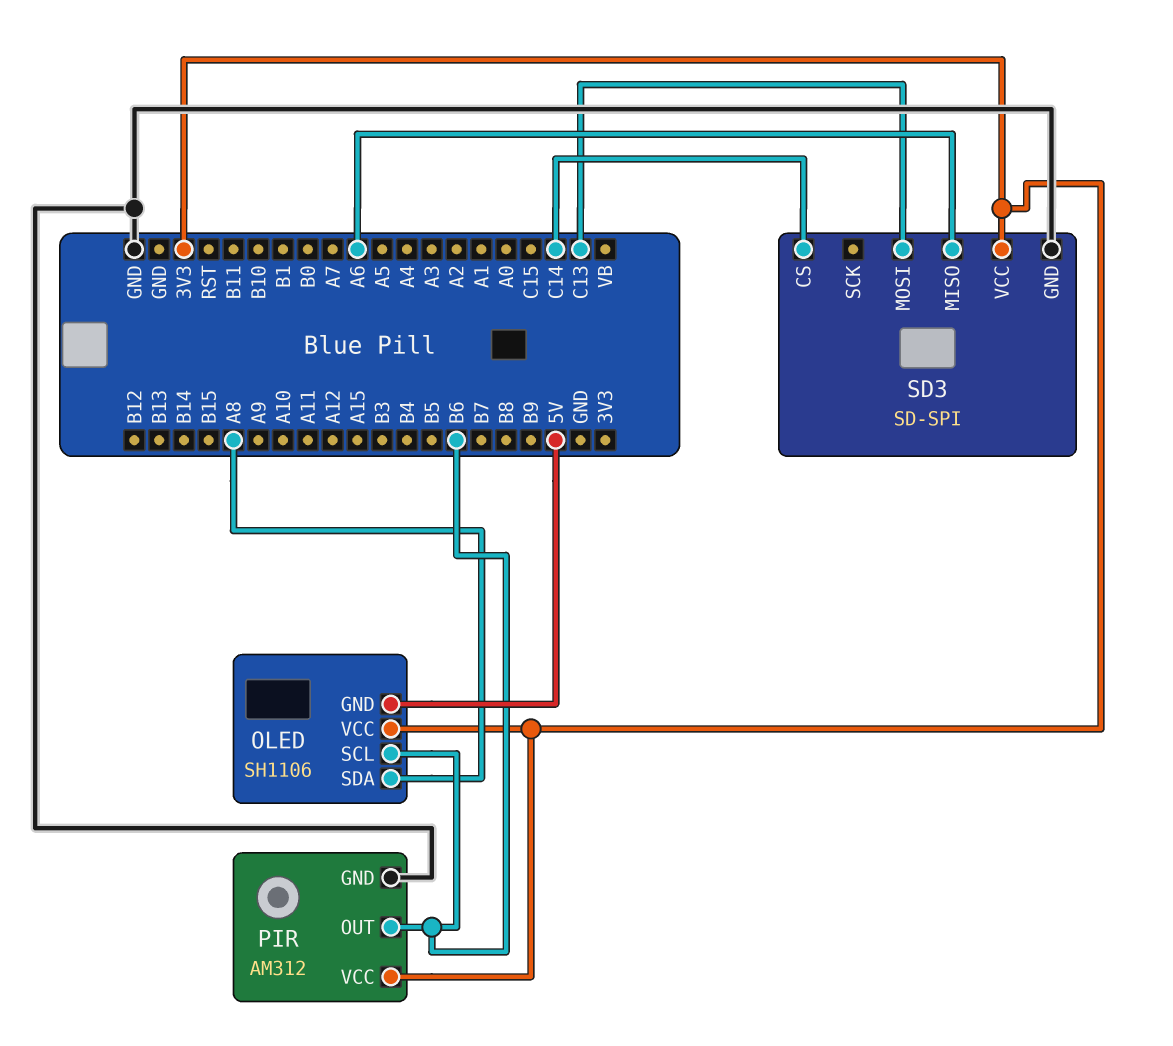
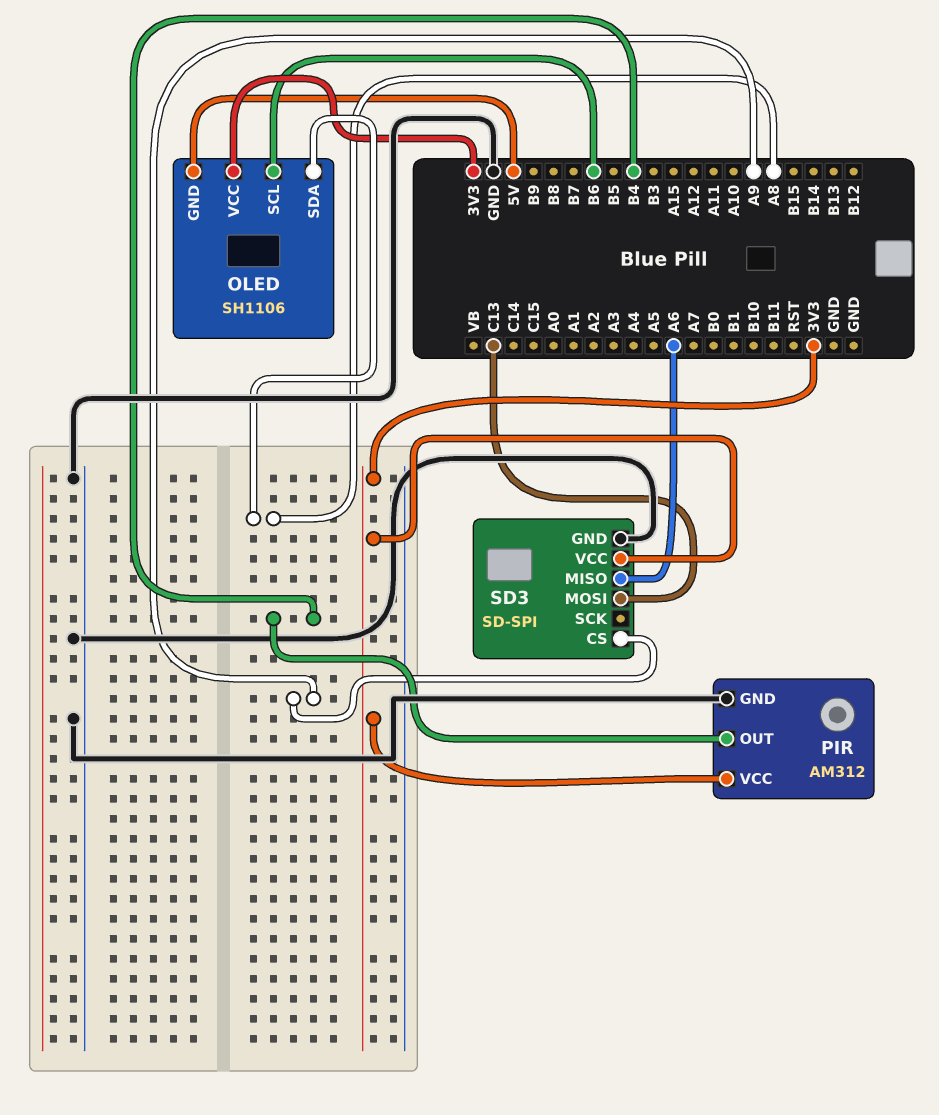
PIR pin OUT: B6 -> B4
SD3 pin CS: C14 -> A9

